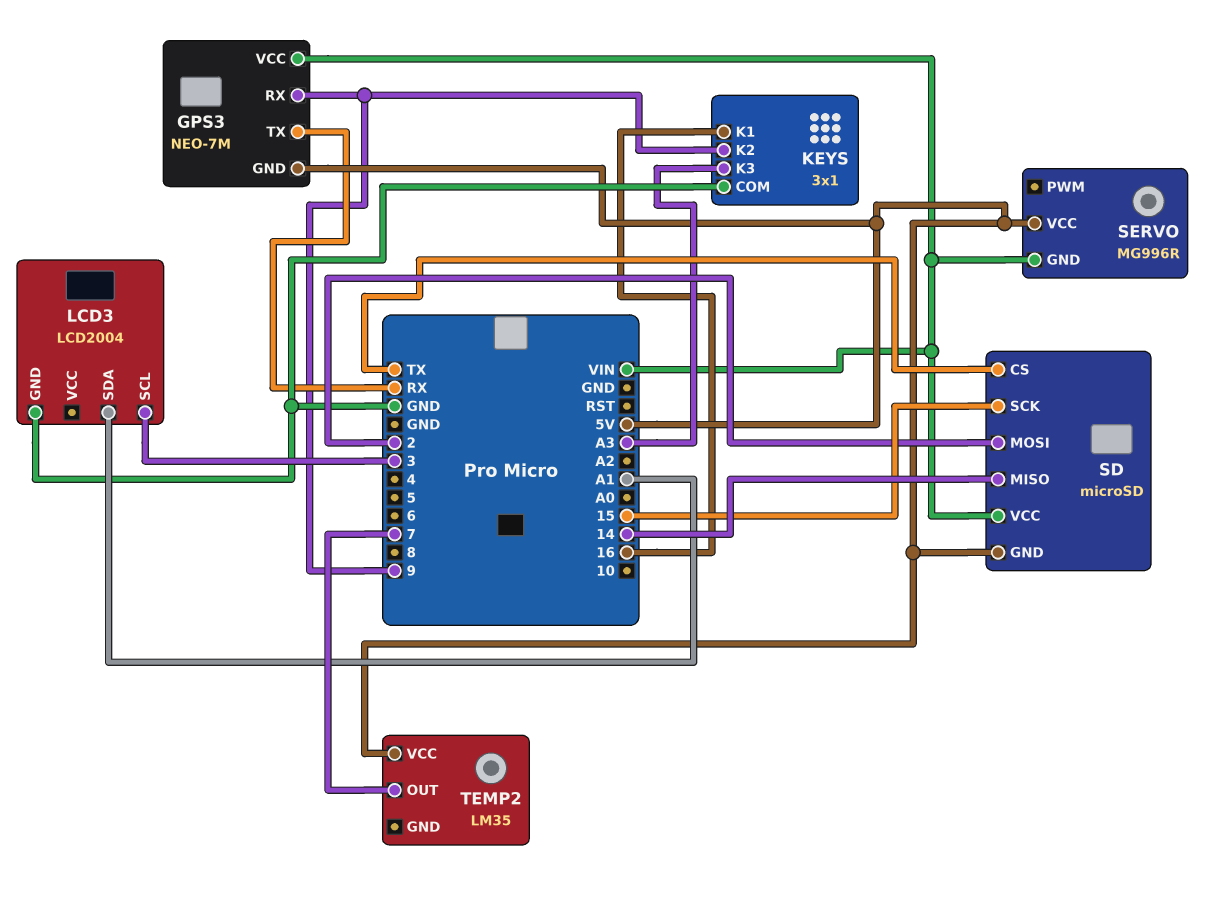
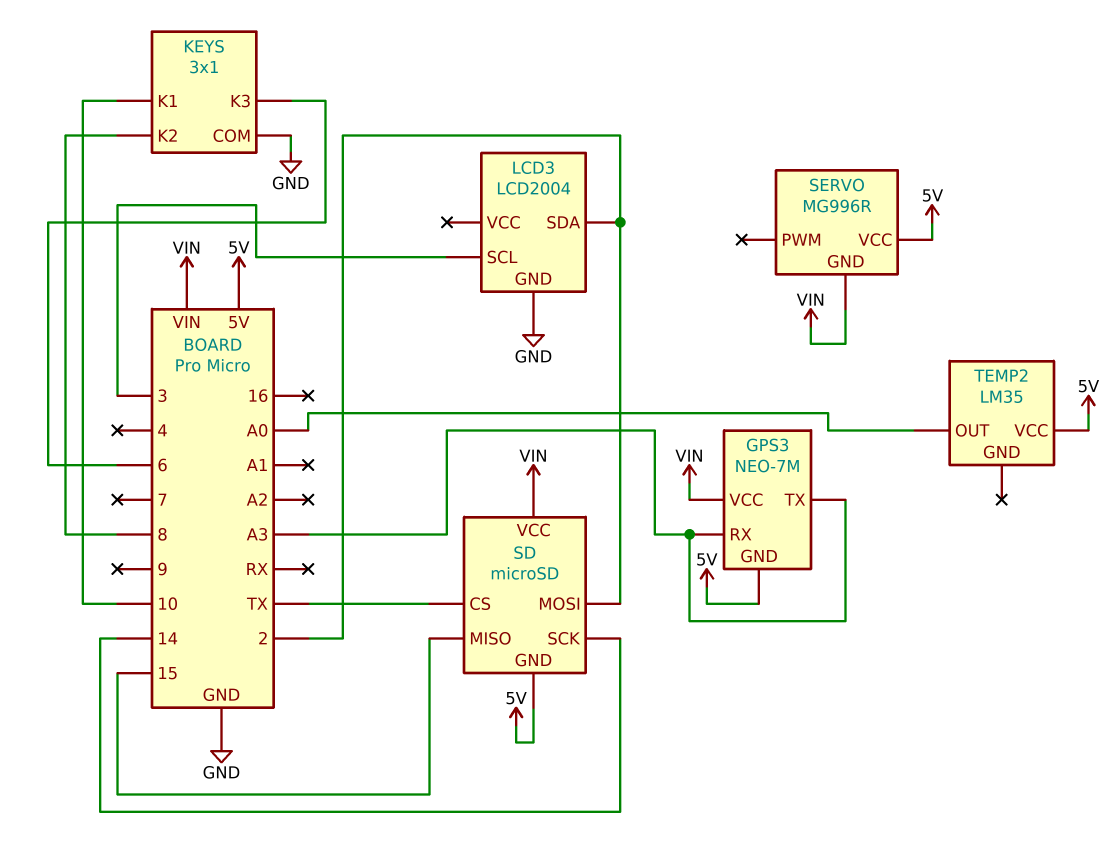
GPS3 pin RX: 9 -> A3
GPS3 pin TX: RX -> A3
KEYS pin K1: 16 -> 10
KEYS pin K2: 9 -> 8
KEYS pin K3: A3 -> 6
LCD3 pin SDA: A1 -> 2
SD pin MISO: 14 -> 15
SD pin SCK: 15 -> 14
TEMP2 pin OUT: 7 -> A0

